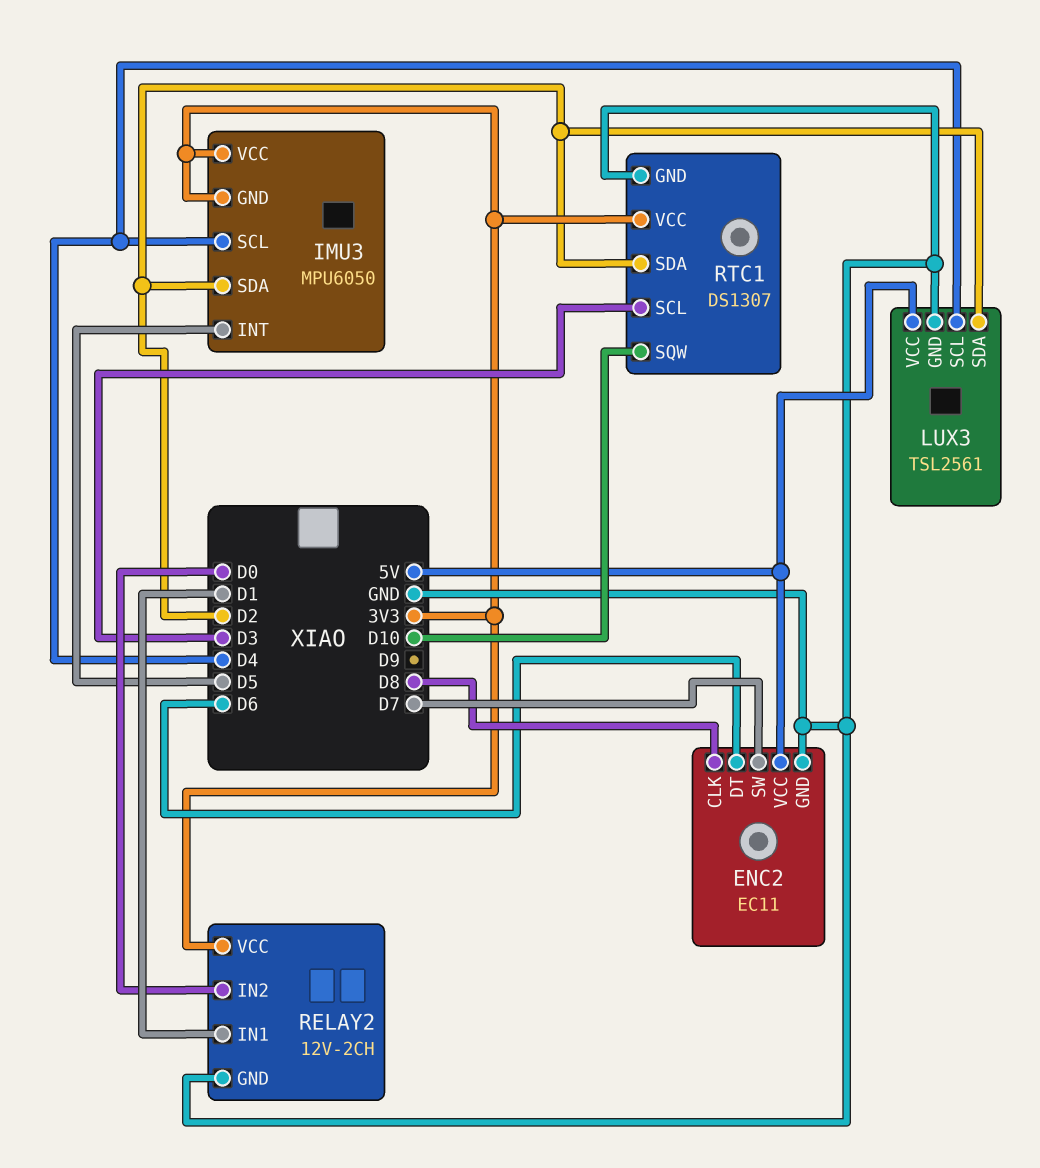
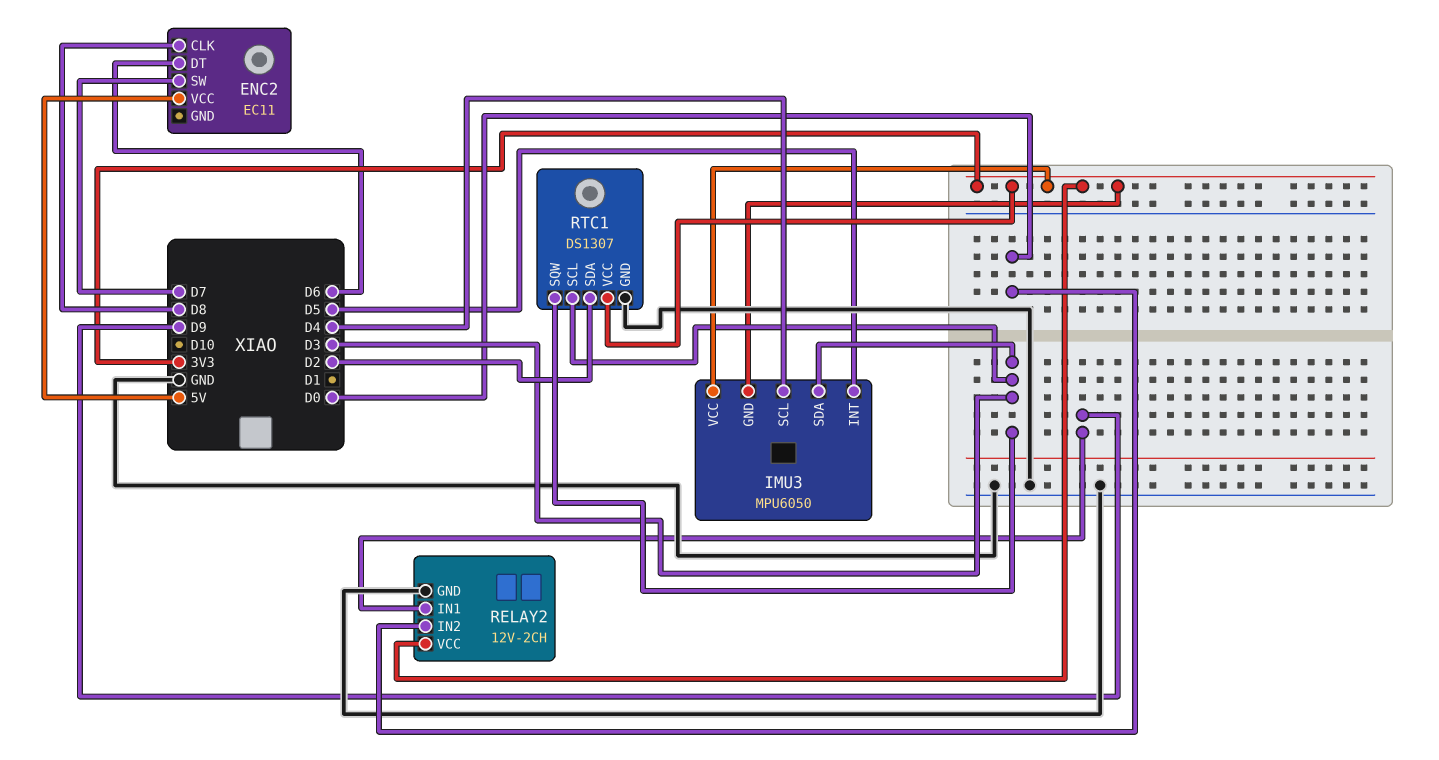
ENC2 pin GND: GND -> none
IMU3 pin SDA: D2 -> D3
LUX3: TSL2561 -> none
LUX3 pin GND: GND -> none
LUX3 pin SCL: D4 -> none
LUX3 pin SDA: D2 -> none
LUX3 pin VCC: 5V -> none
RELAY2 pin IN1: D1 -> D9
RTC1 pin SQW: D10 -> D3

